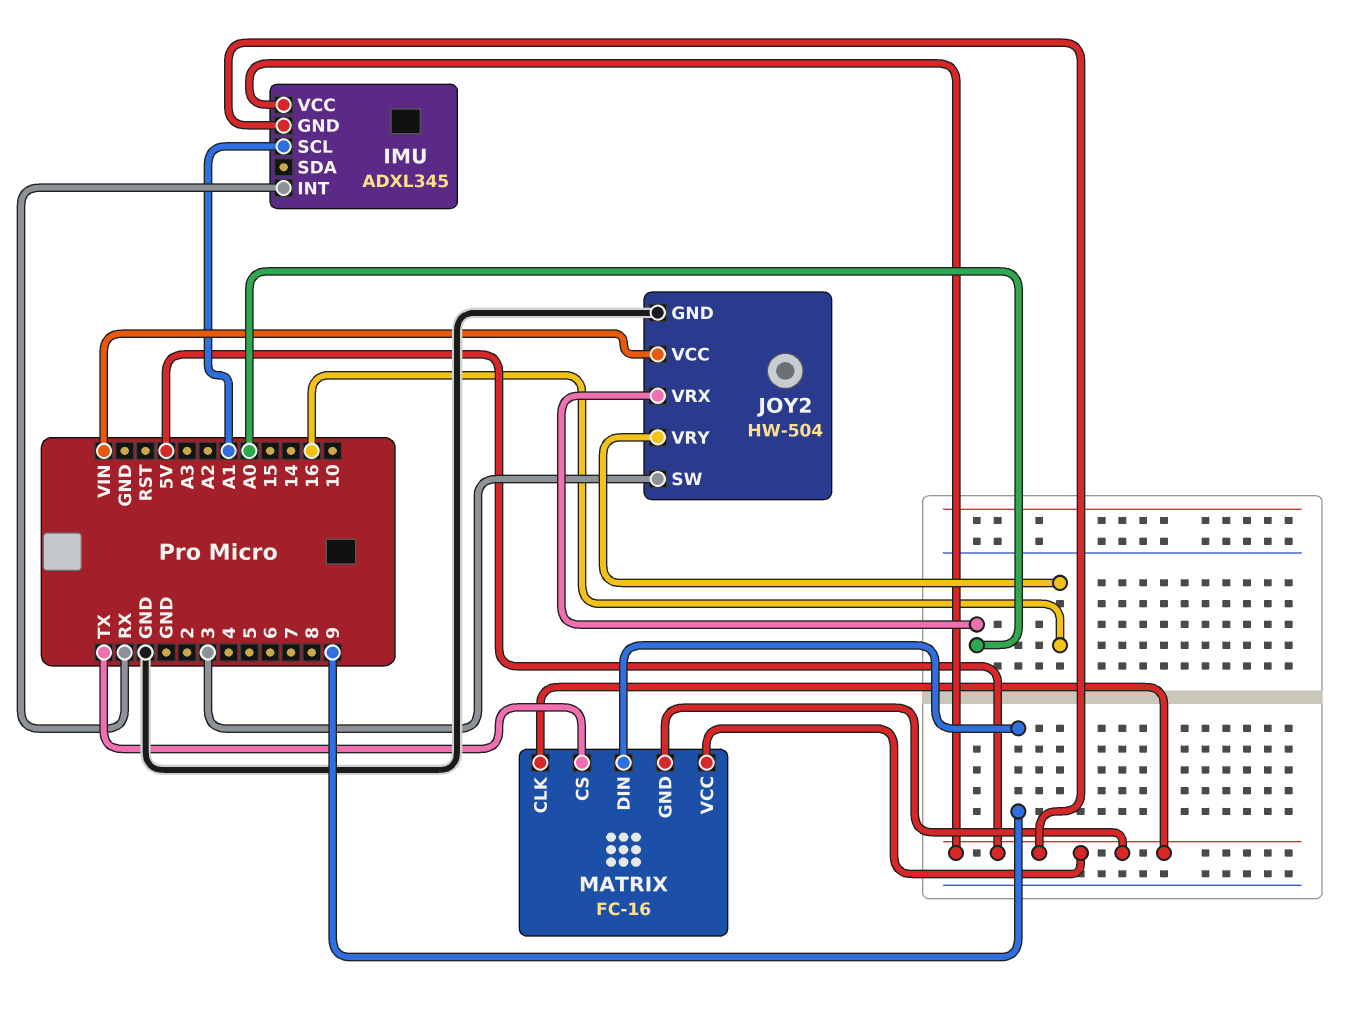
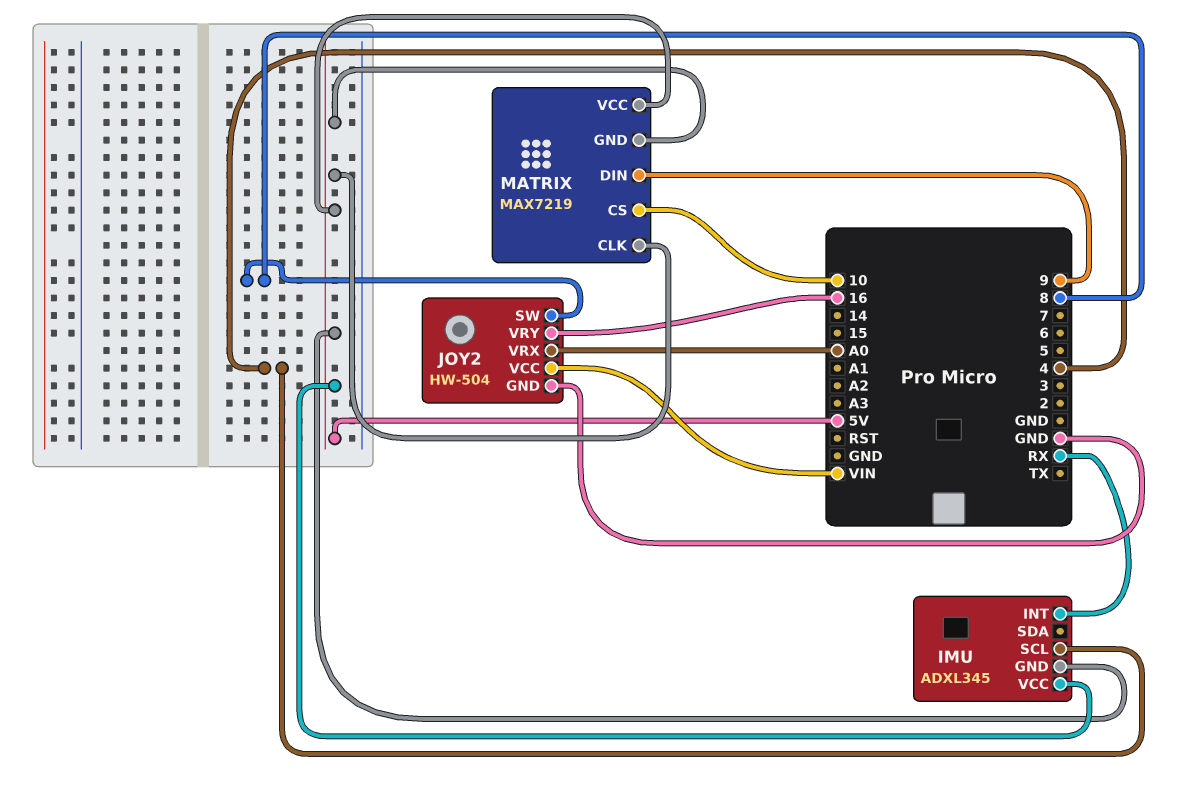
IMU pin SCL: A1 -> 4
JOY2 pin SW: 3 -> 8
MATRIX: FC-16 -> MAX7219
MATRIX pin CS: TX -> 10

